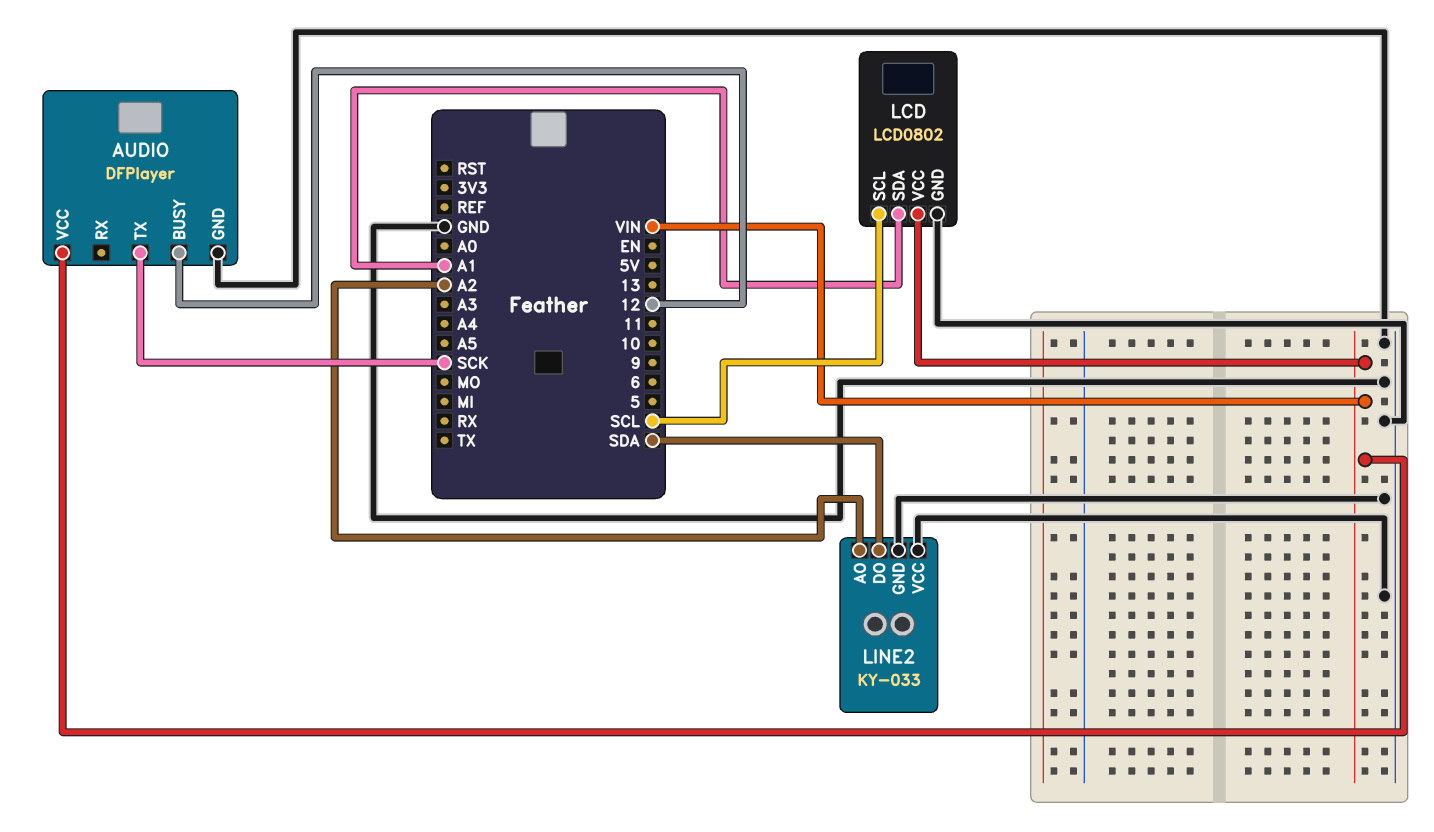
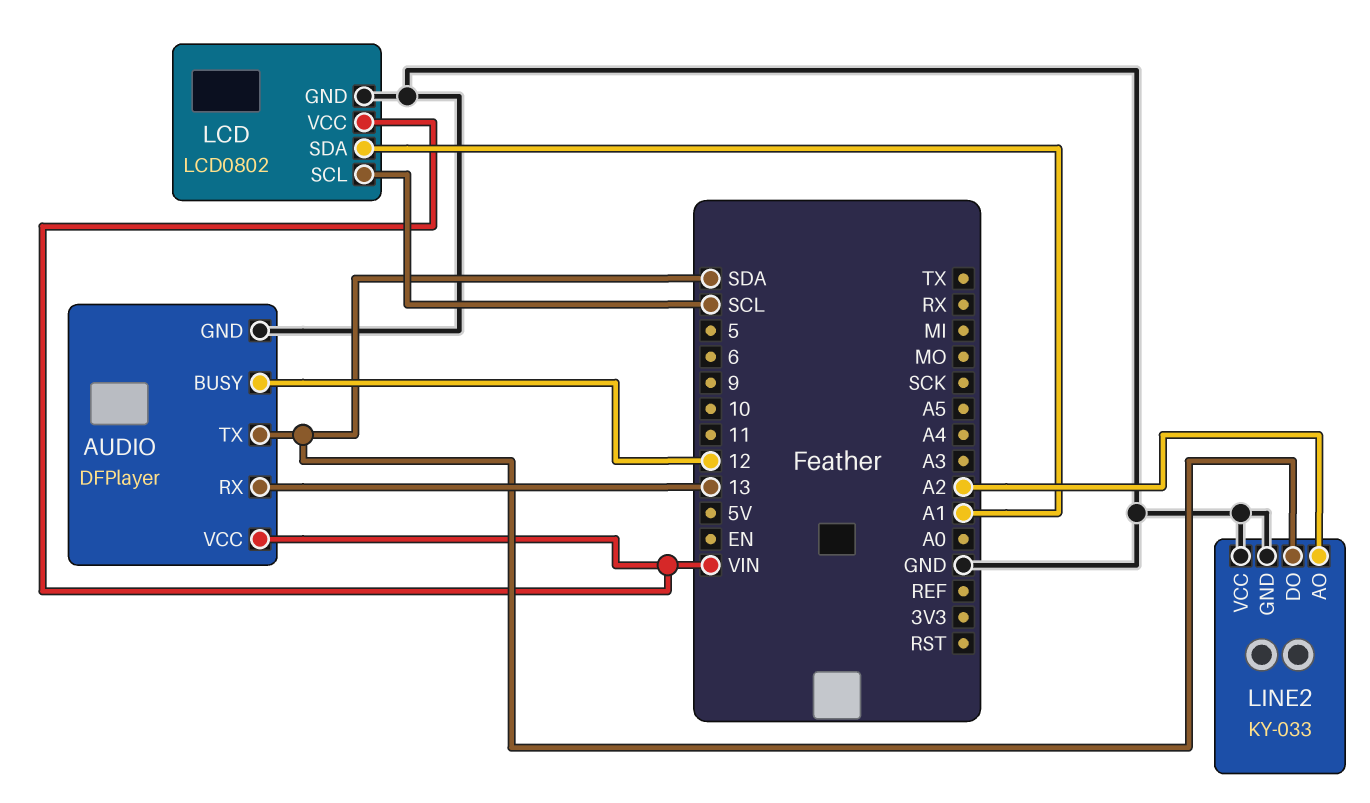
AUDIO pin RX: none -> 13
AUDIO pin TX: SCK -> SDA

